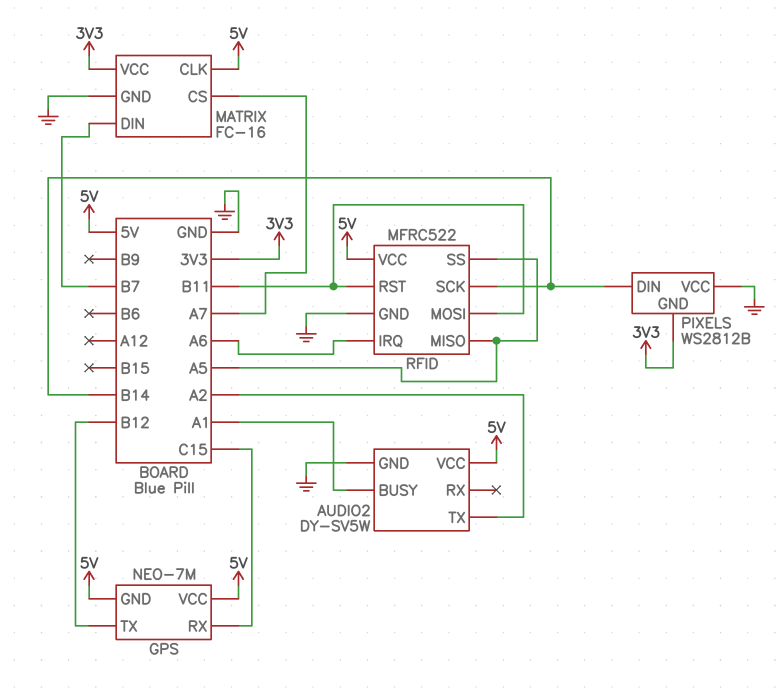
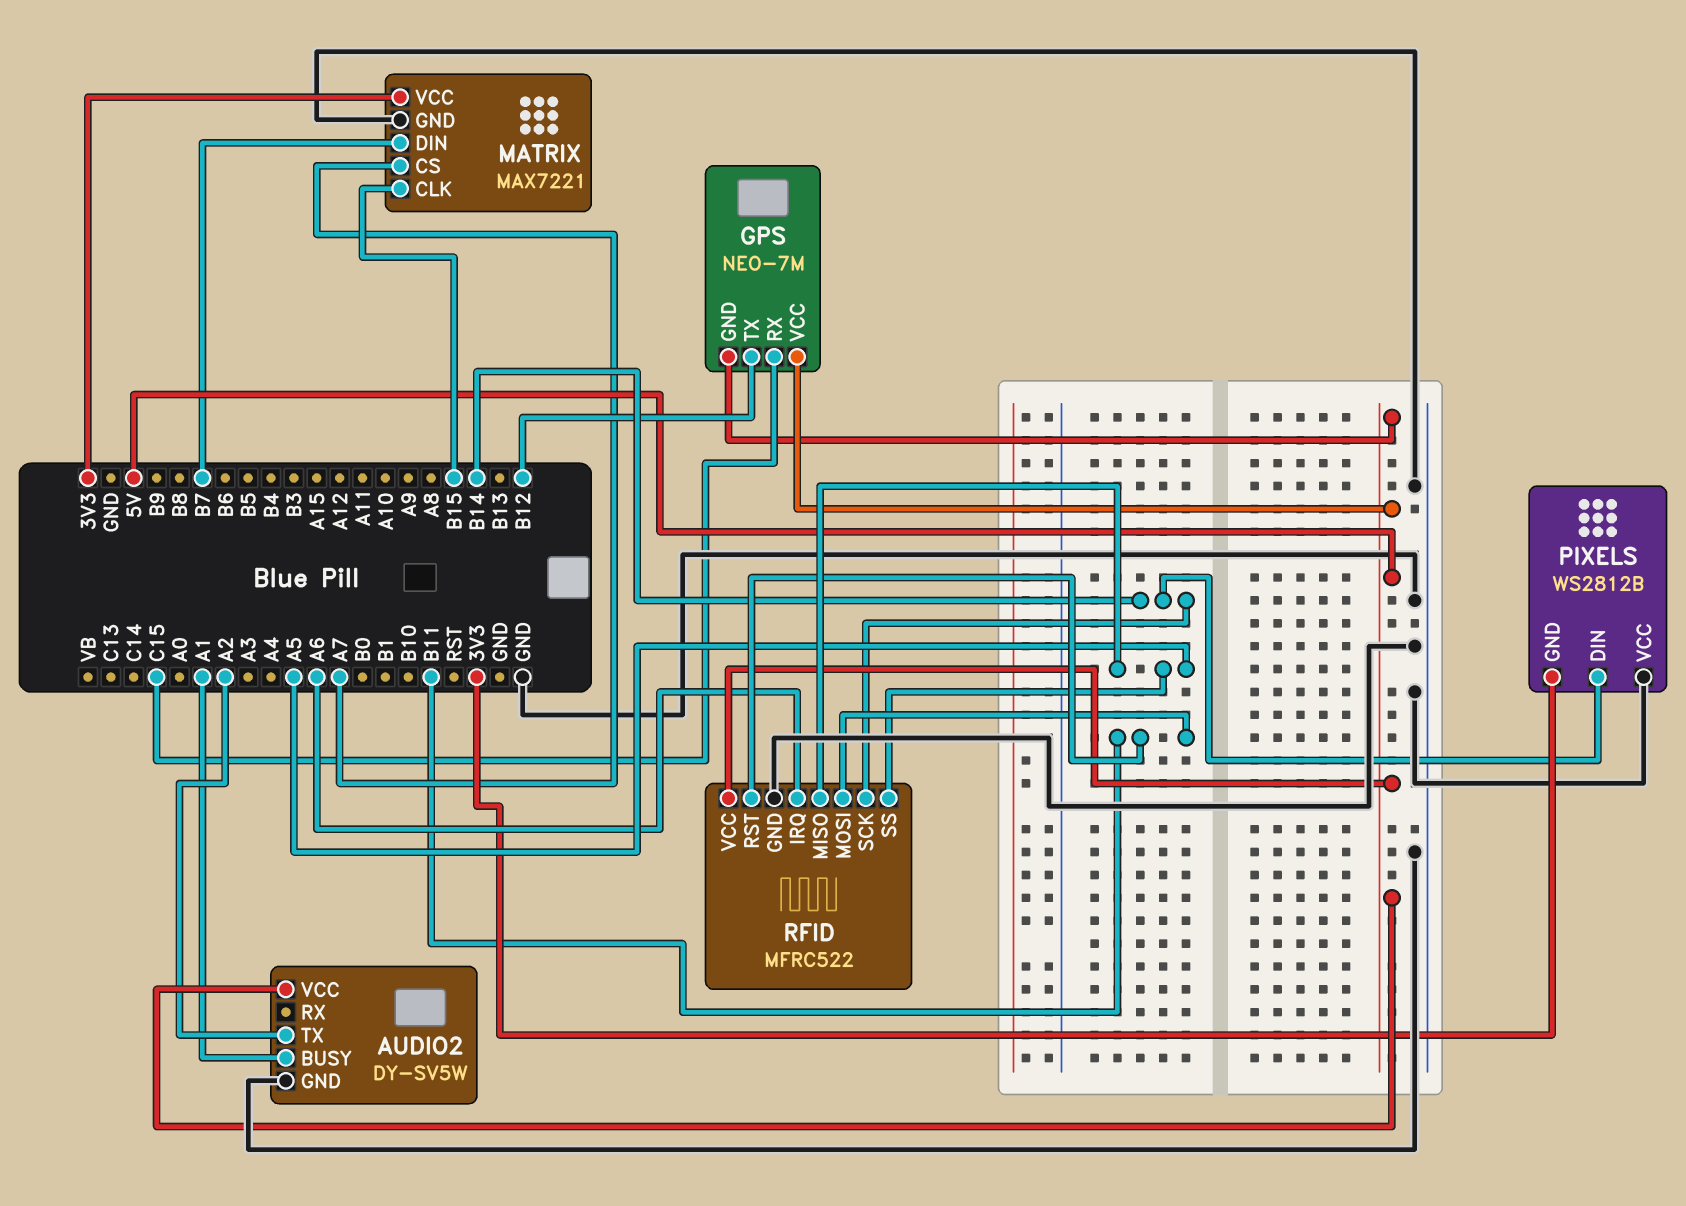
MATRIX: FC-16 -> MAX7221
MATRIX pin CLK: 5V -> B15

